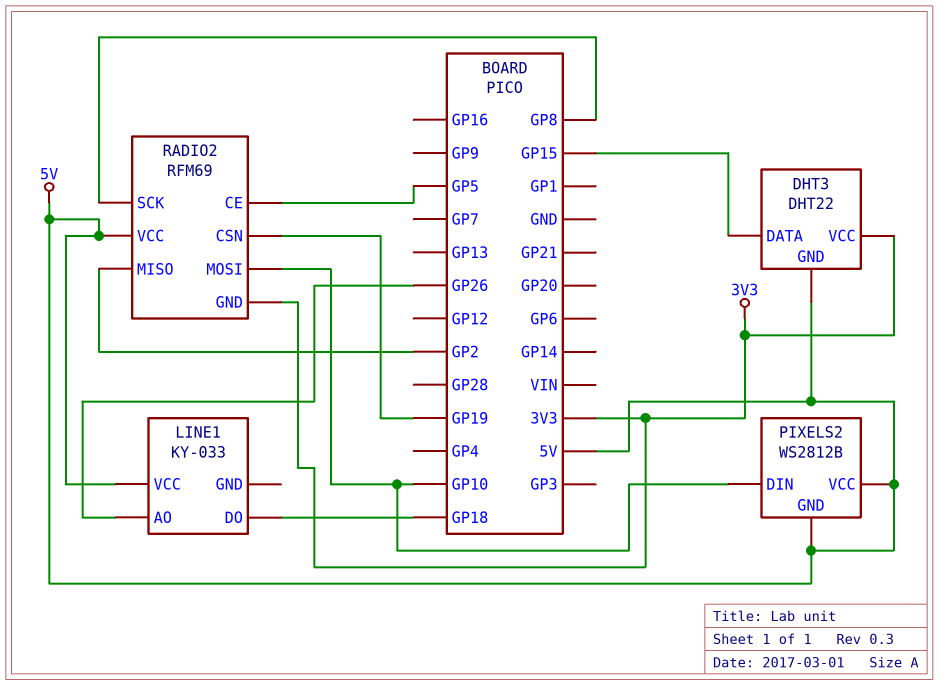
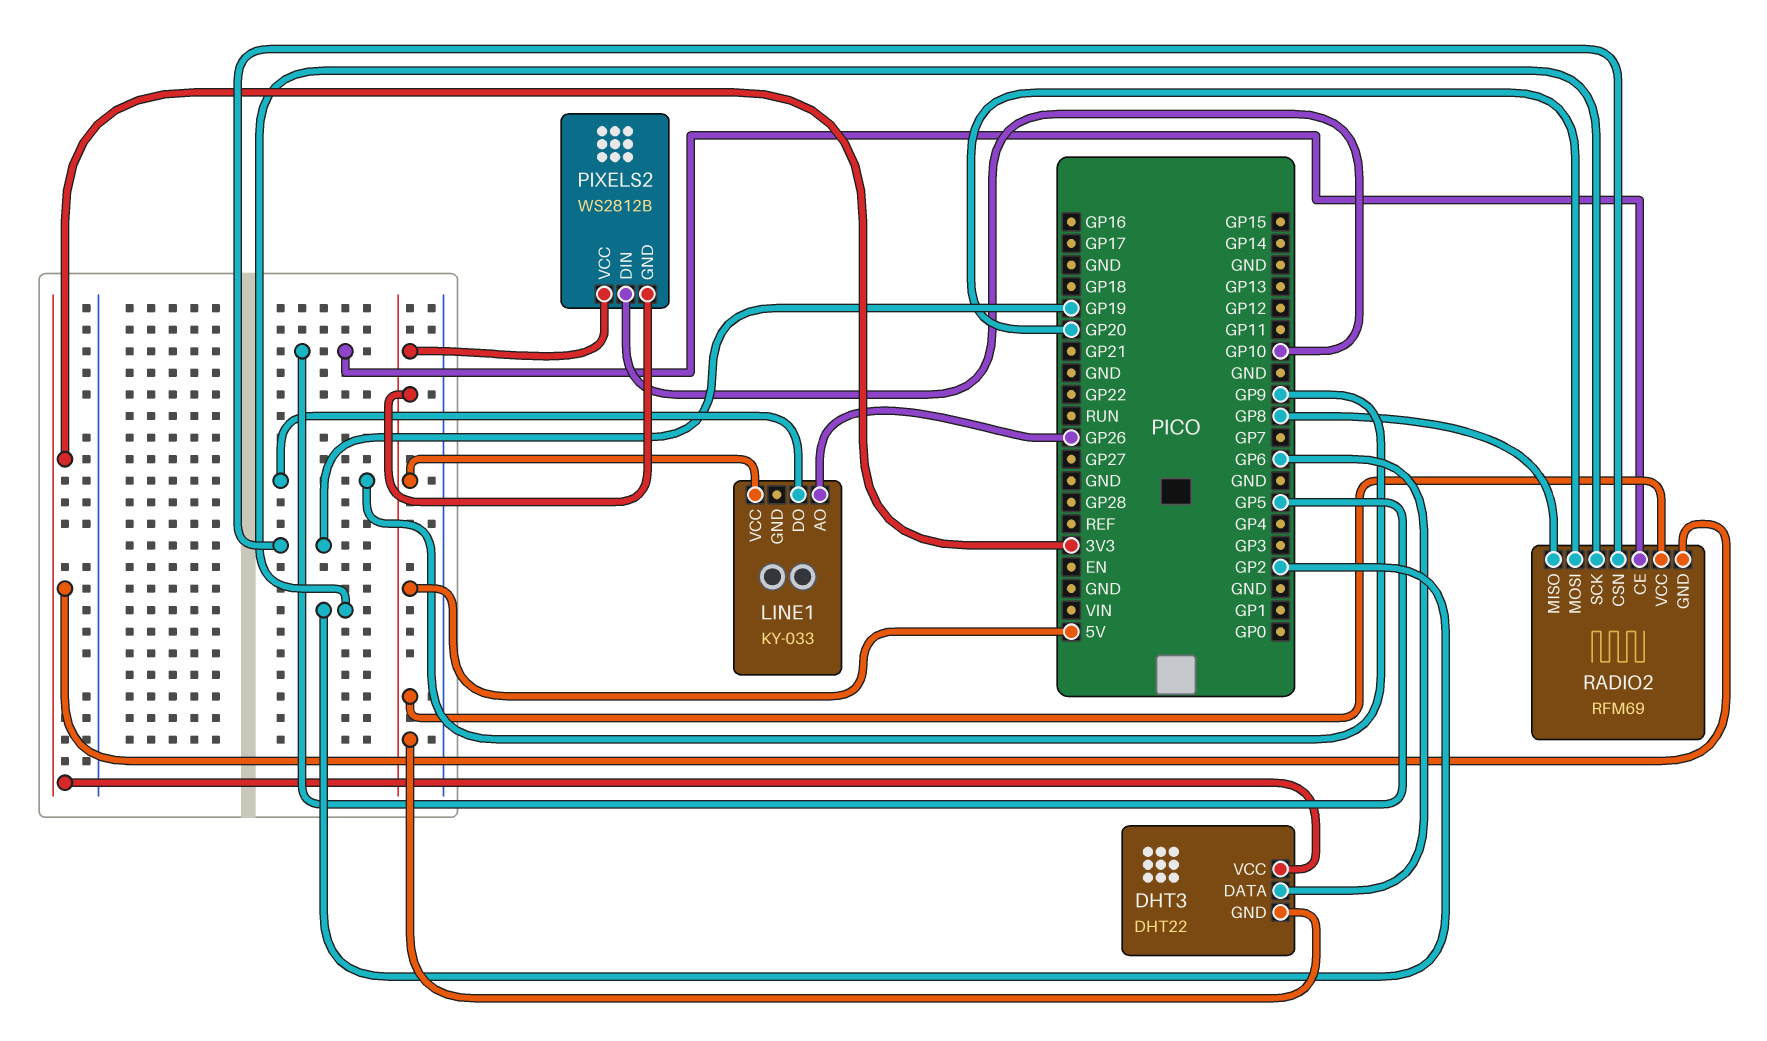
DHT3 pin DATA: GP15 -> GP6
LINE1 pin DO: GP18 -> GP9
RADIO2 pin MISO: GP2 -> GP8
RADIO2 pin MOSI: GP10 -> GP20
RADIO2 pin SCK: GP8 -> GP2

